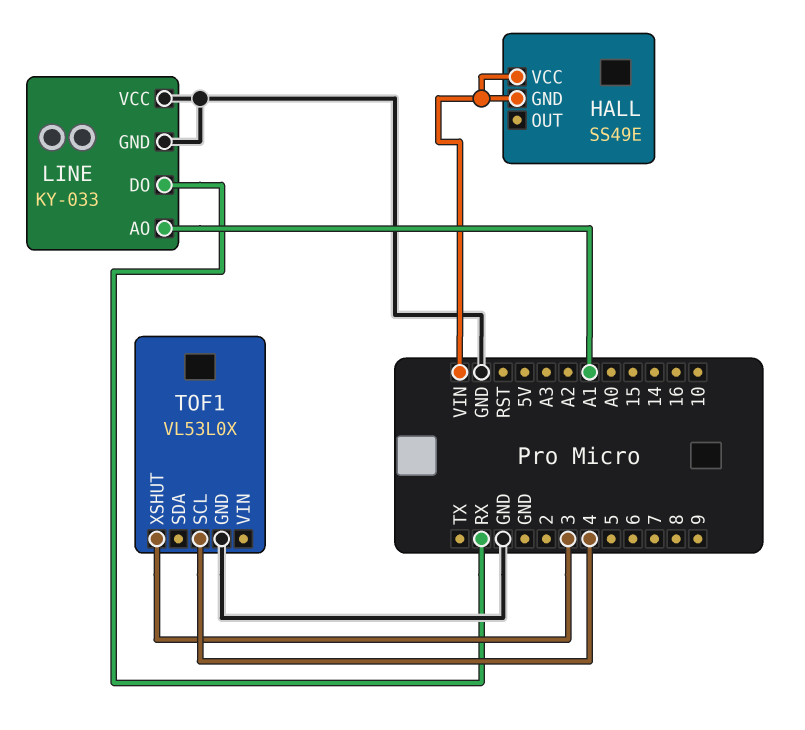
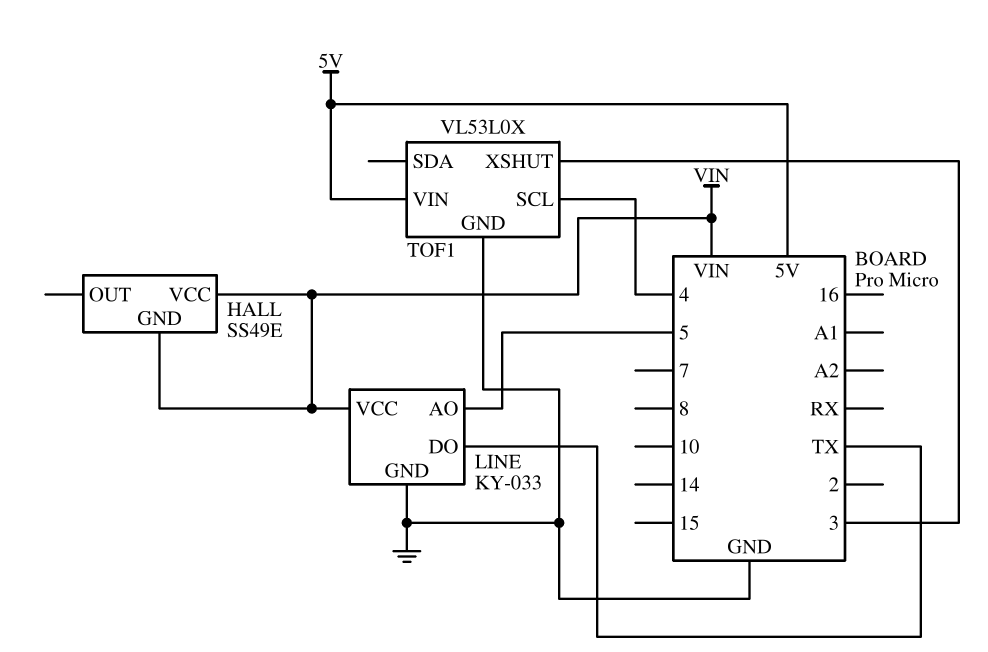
LINE pin AO: A1 -> 5
LINE pin DO: RX -> TX
LINE pin VCC: GND -> VIN
TOF1 pin VIN: none -> 5V

